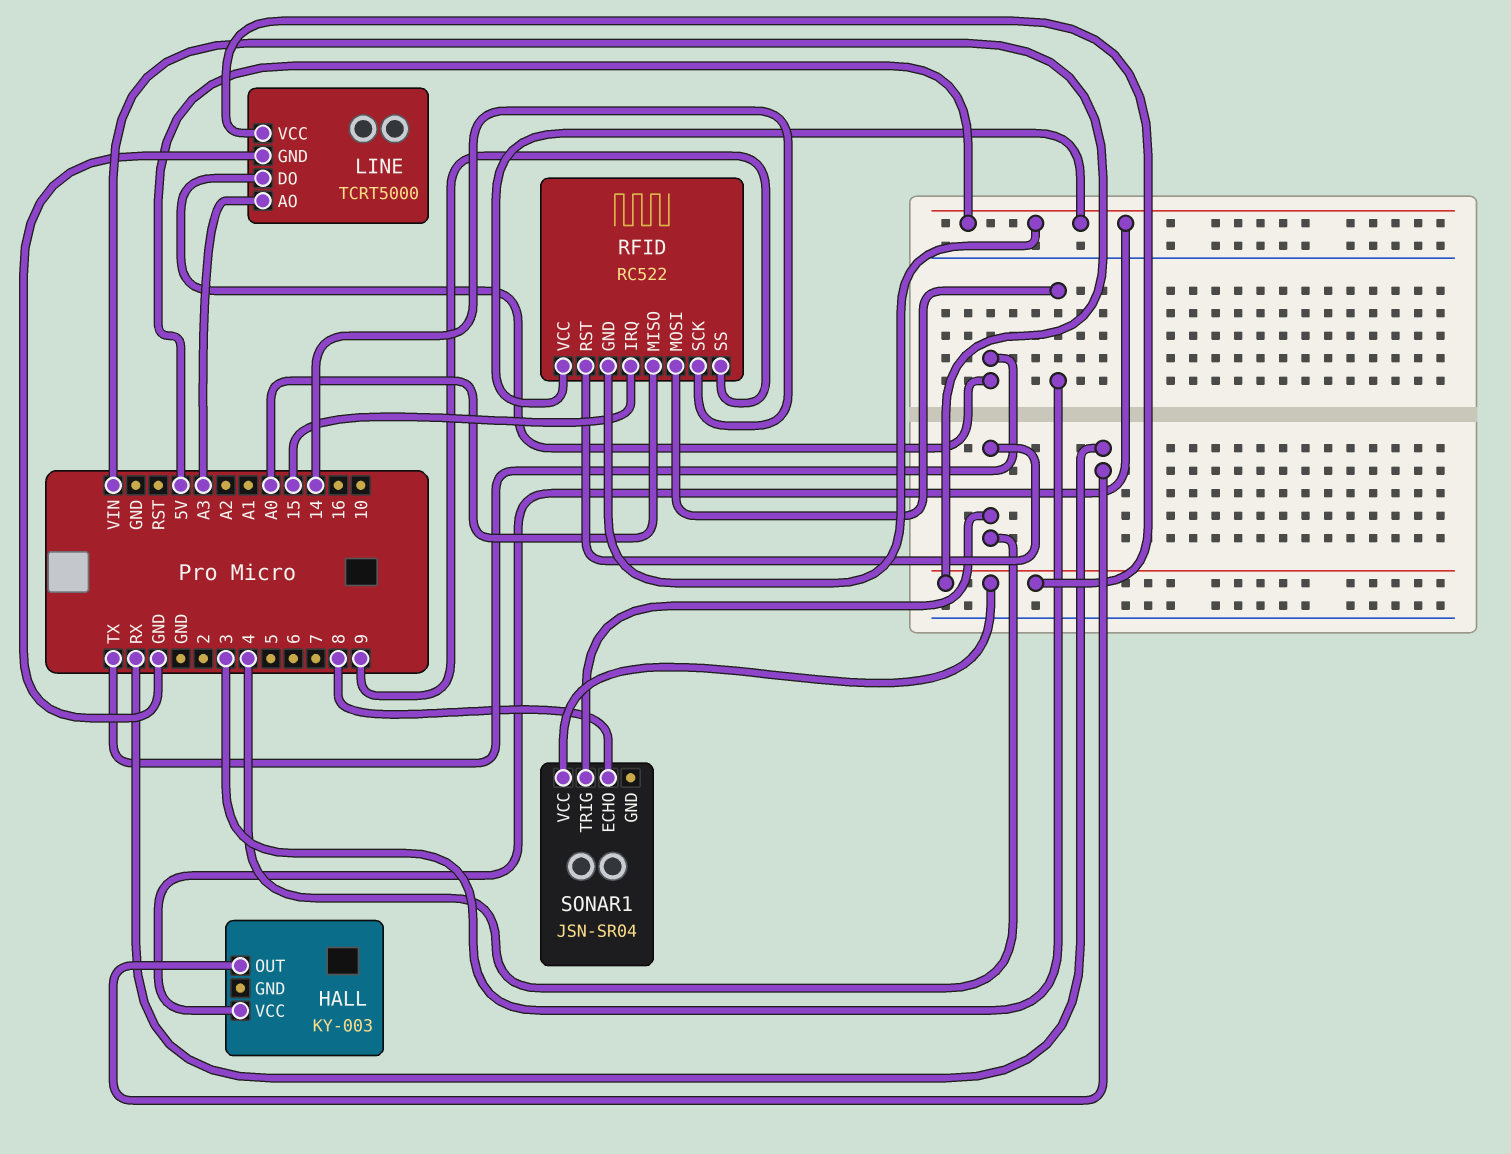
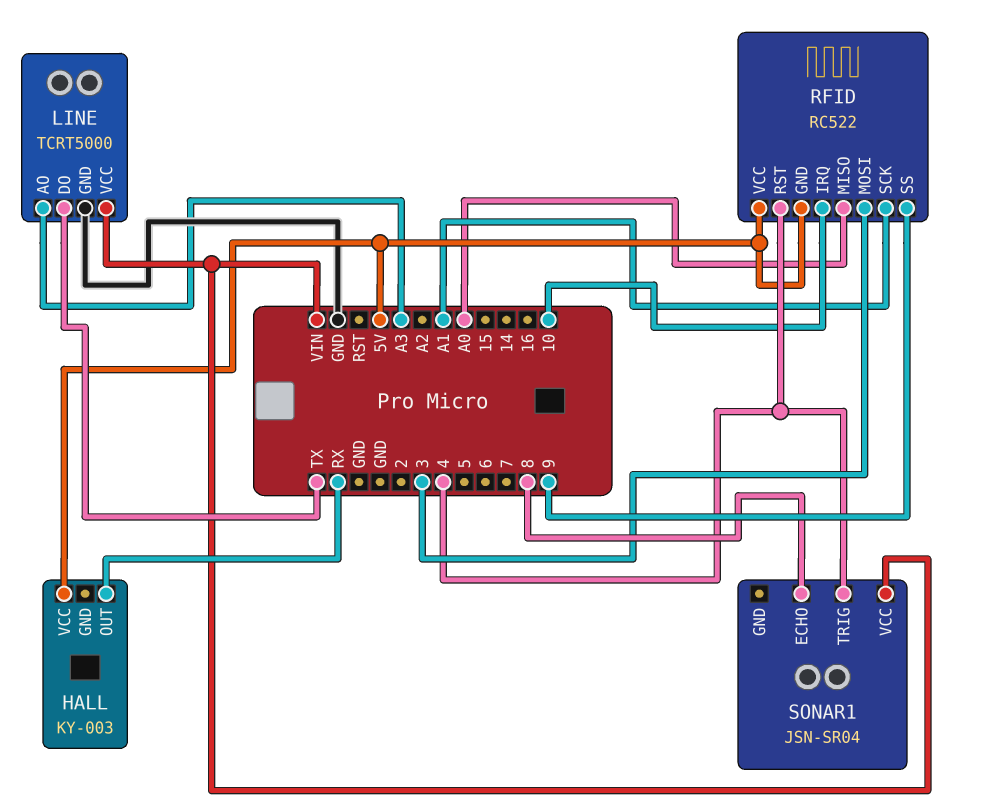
RFID pin IRQ: 15 -> 10
RFID pin SCK: 14 -> A1

